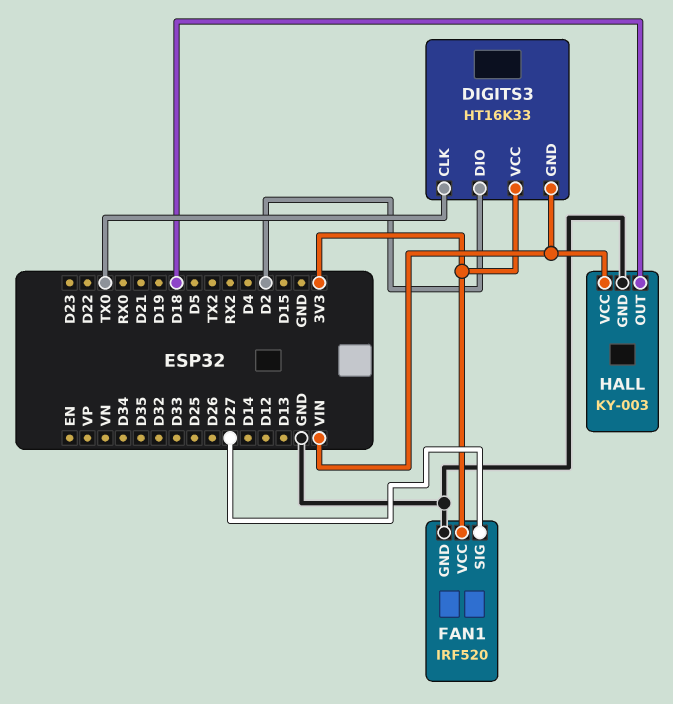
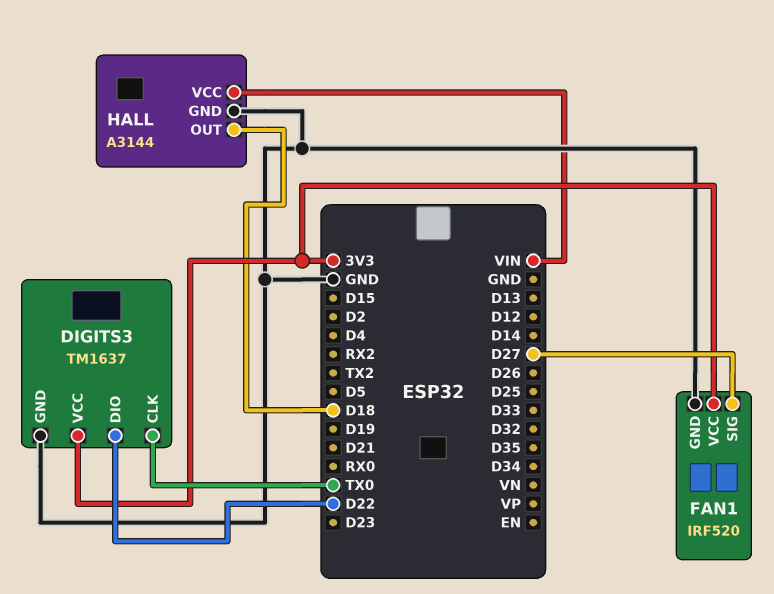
DIGITS3: HT16K33 -> TM1637
DIGITS3 pin DIO: D2 -> D22
DIGITS3 pin GND: VIN -> GND
HALL: KY-003 -> A3144

